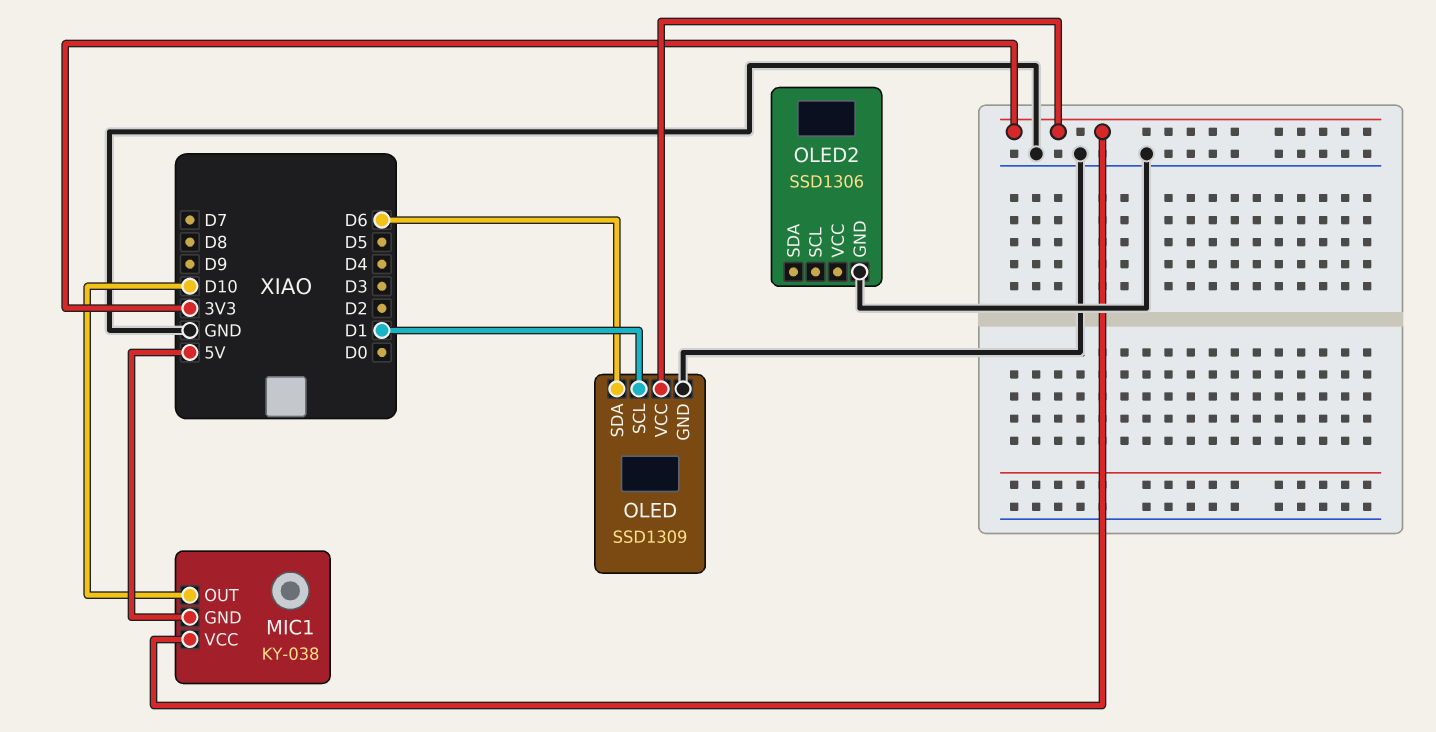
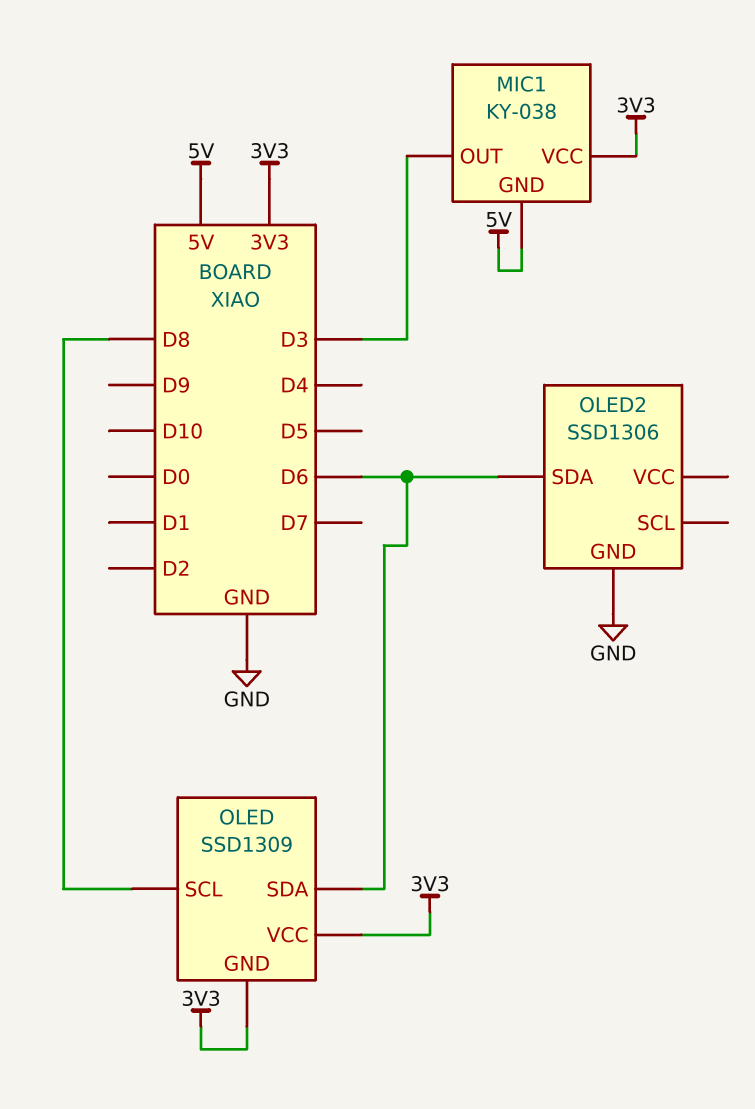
MIC1 pin OUT: D10 -> D3
OLED pin GND: GND -> 3V3
OLED pin SCL: D1 -> D8
OLED2 pin SDA: none -> D6

